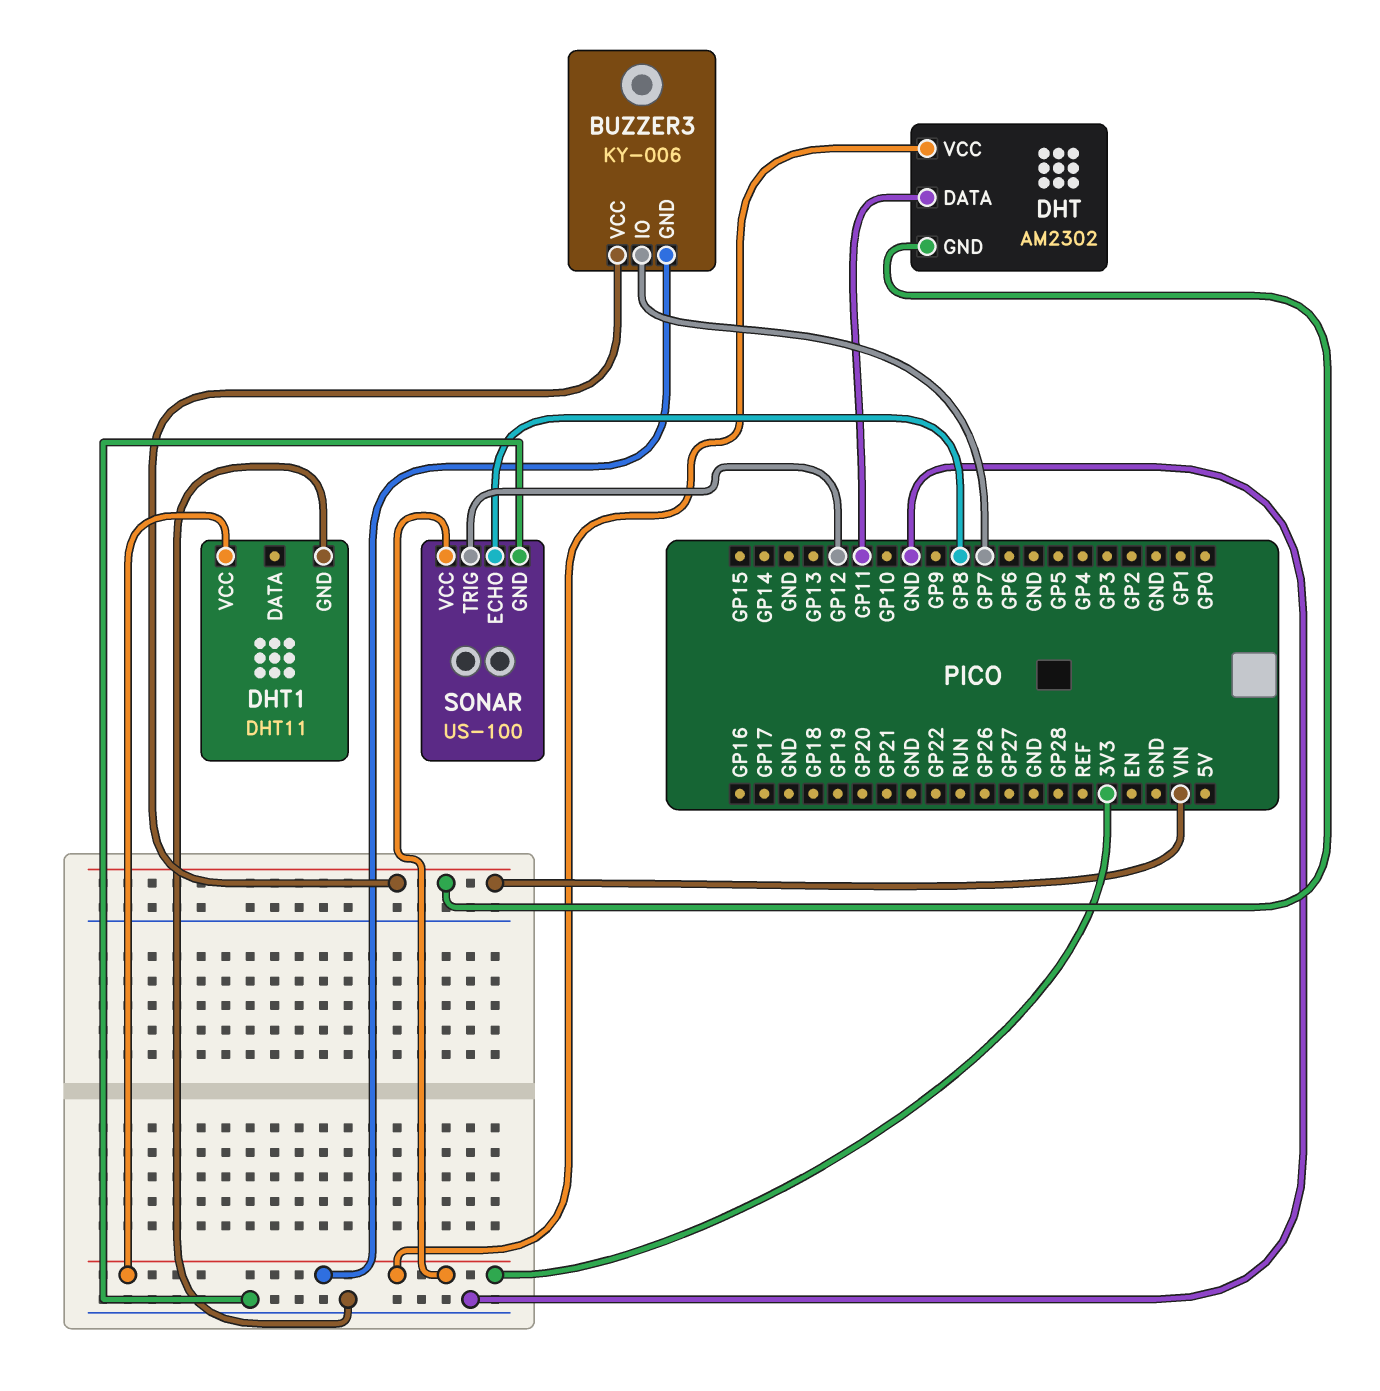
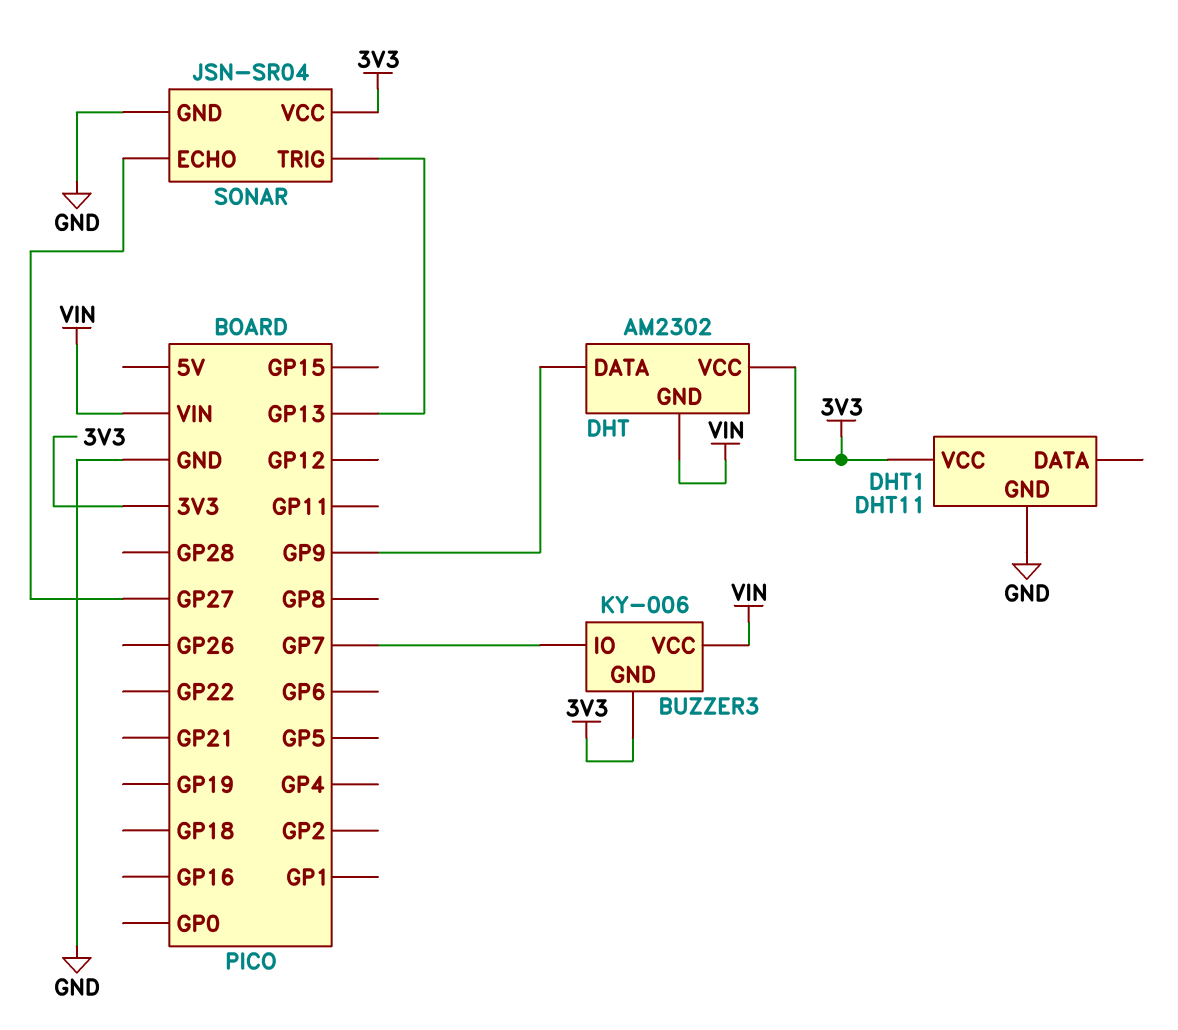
DHT pin DATA: GP11 -> GP9
SONAR: US-100 -> JSN-SR04
SONAR pin ECHO: GP8 -> GP27
SONAR pin TRIG: GP12 -> GP13

